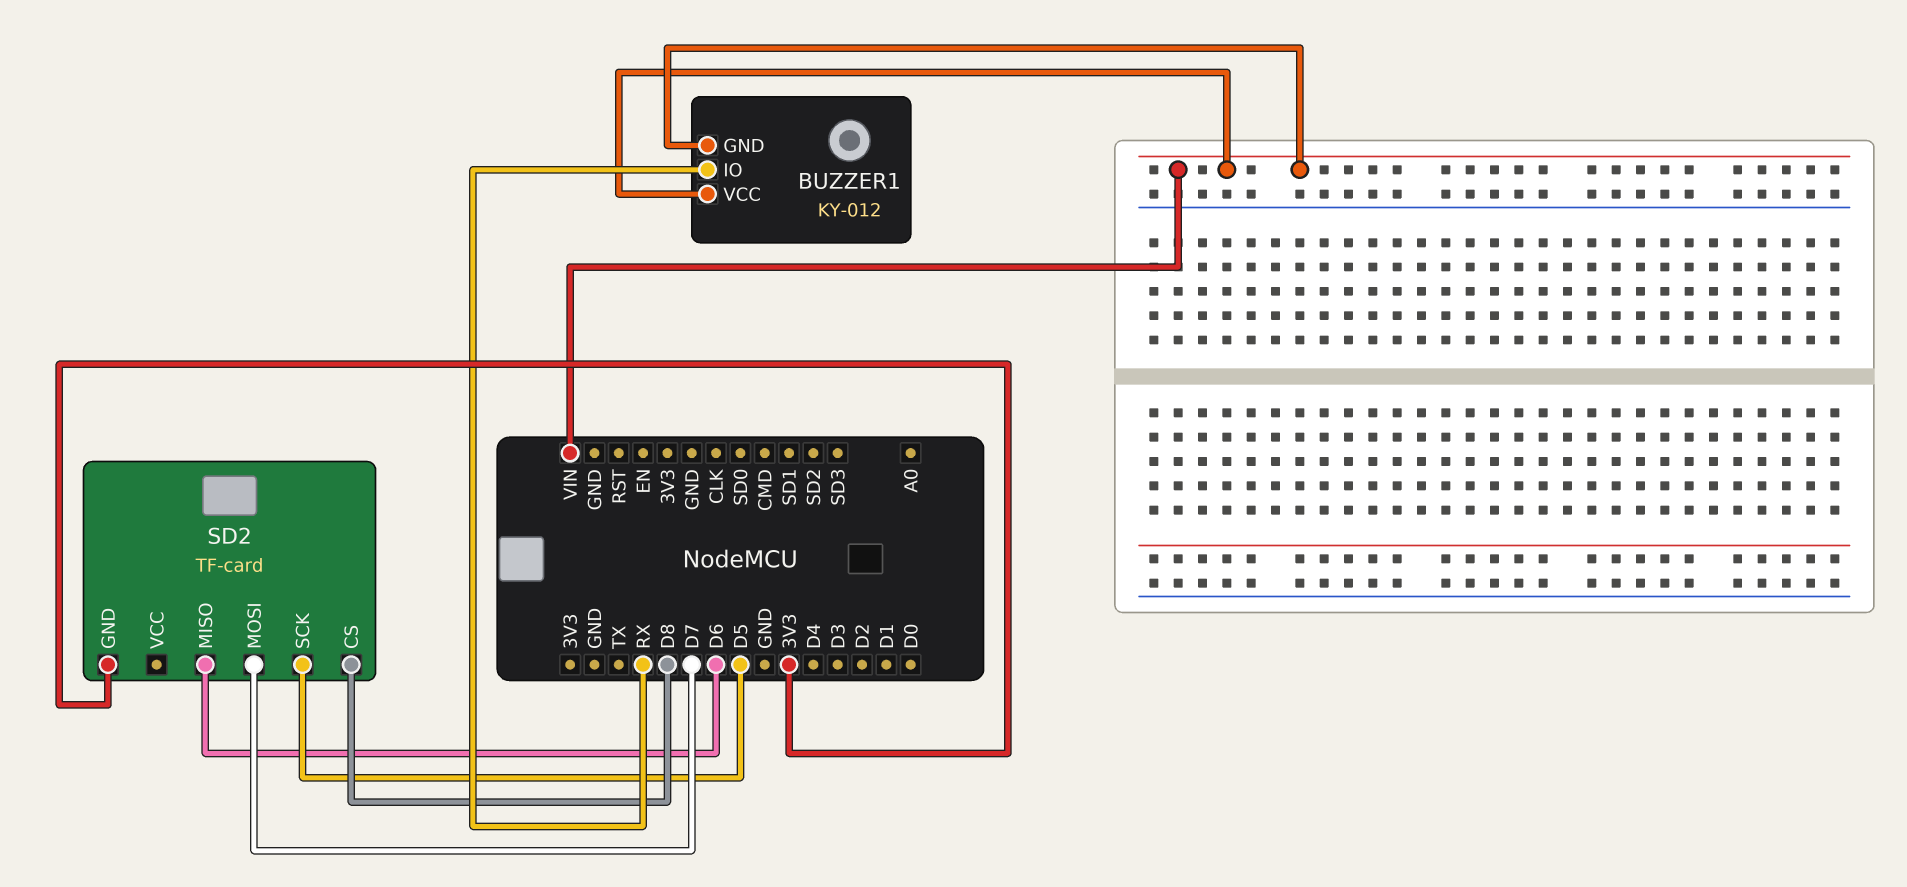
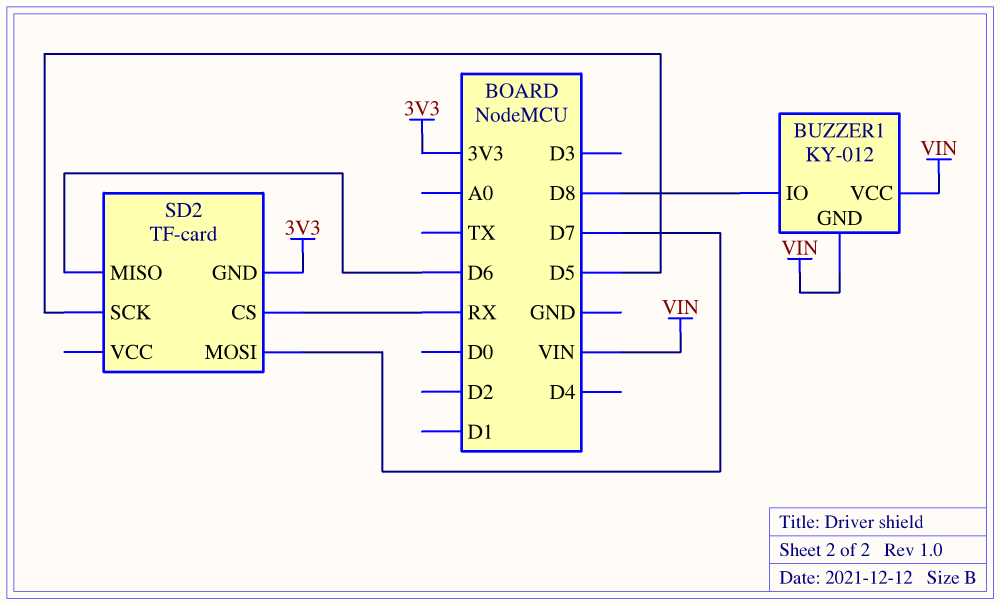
BUZZER1 pin IO: RX -> D8
SD2 pin CS: D8 -> RX

